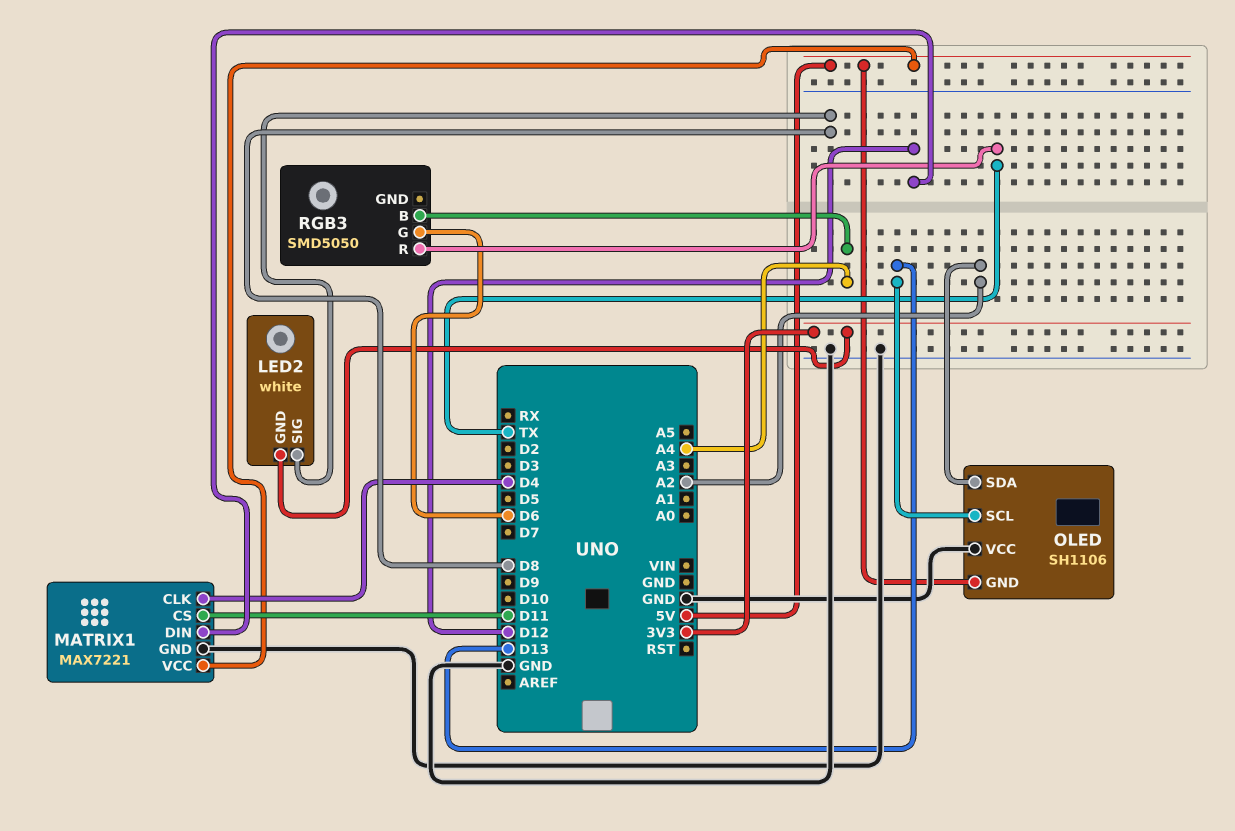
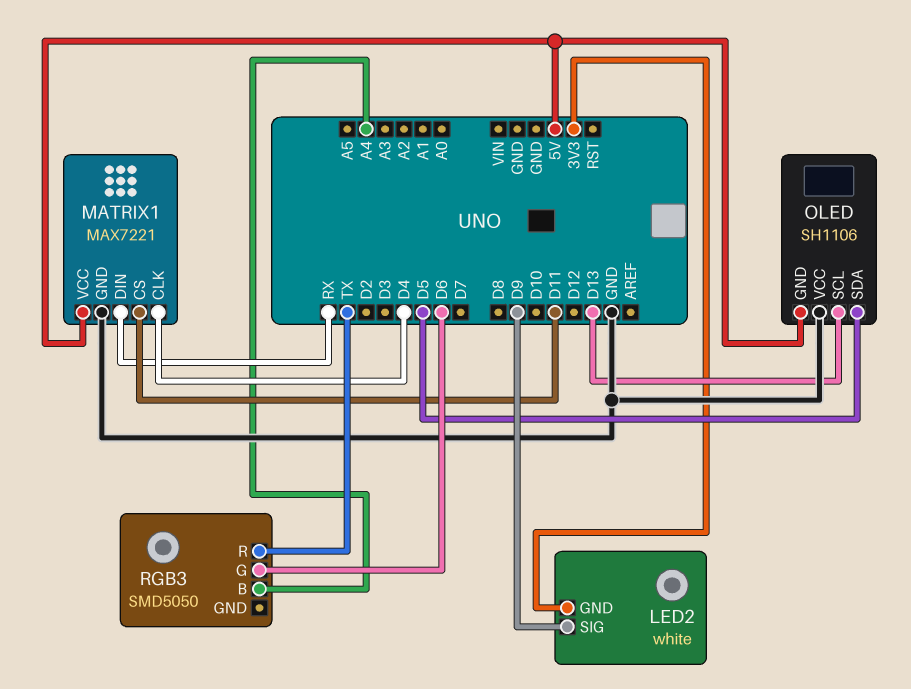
LED2 pin SIG: D8 -> D9
MATRIX1 pin DIN: D12 -> RX
OLED pin SDA: A2 -> D5

